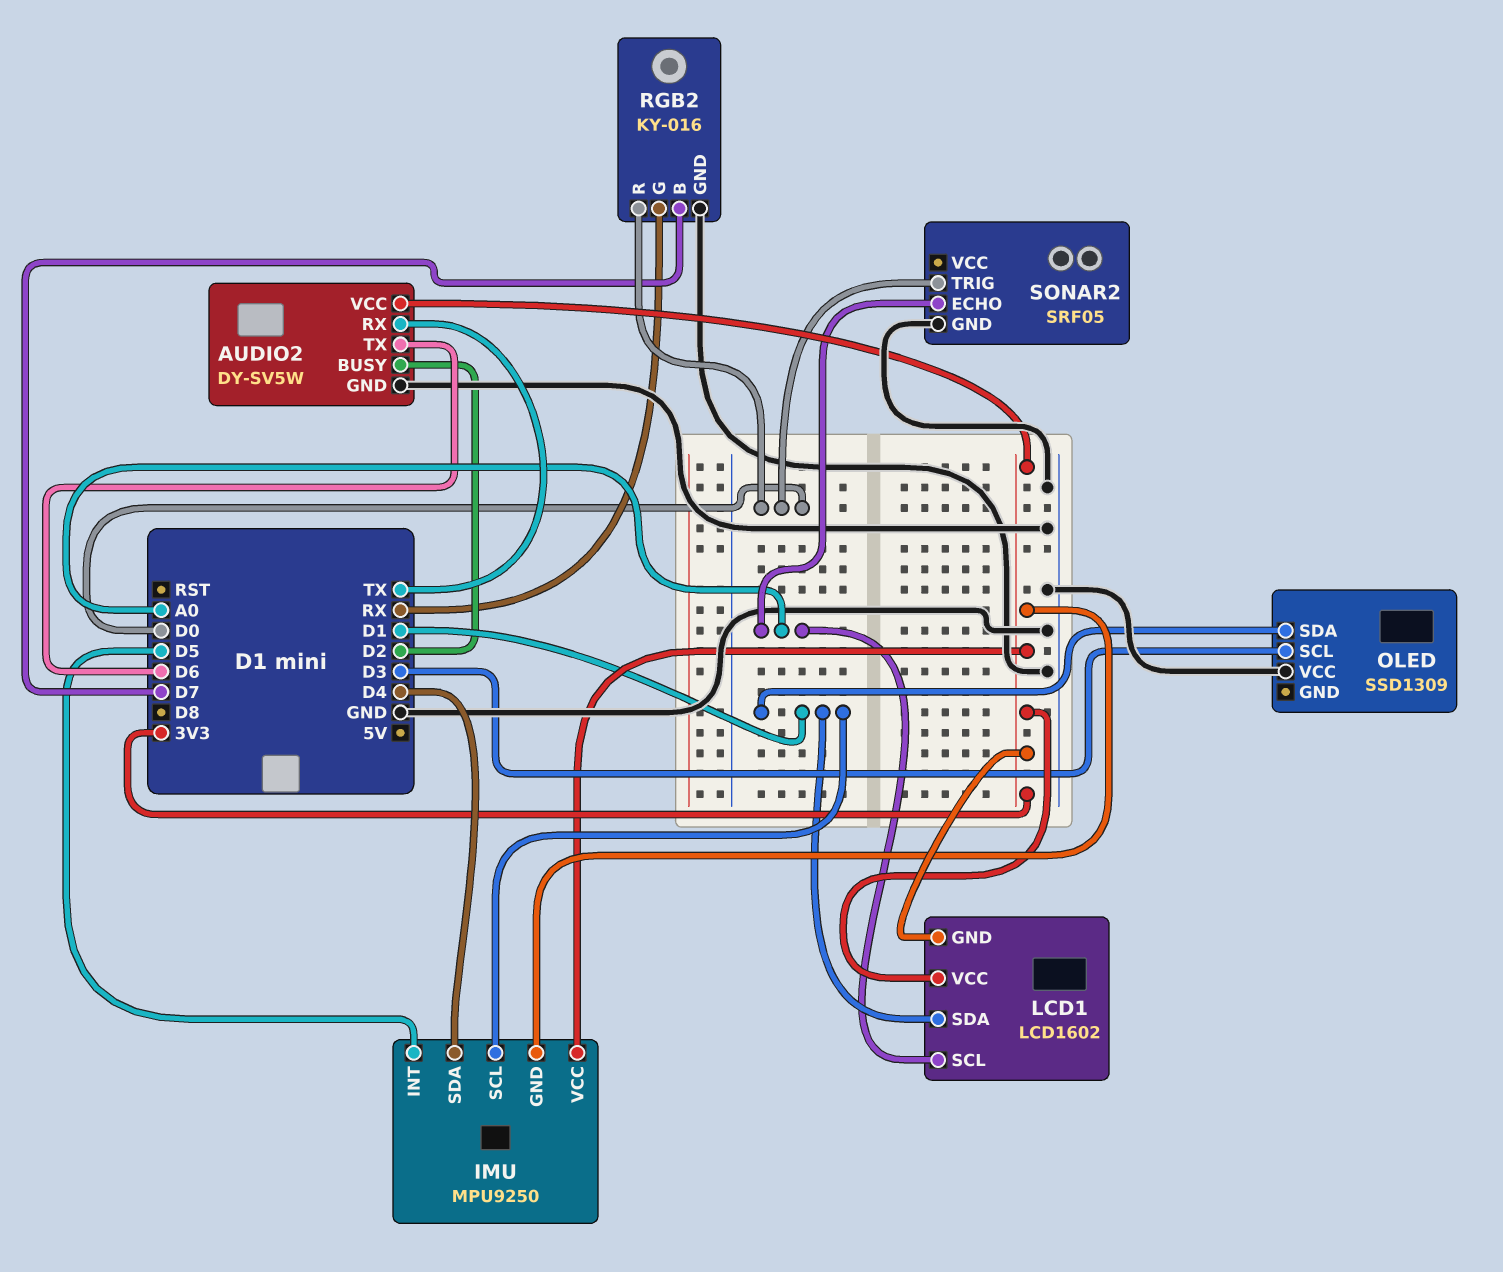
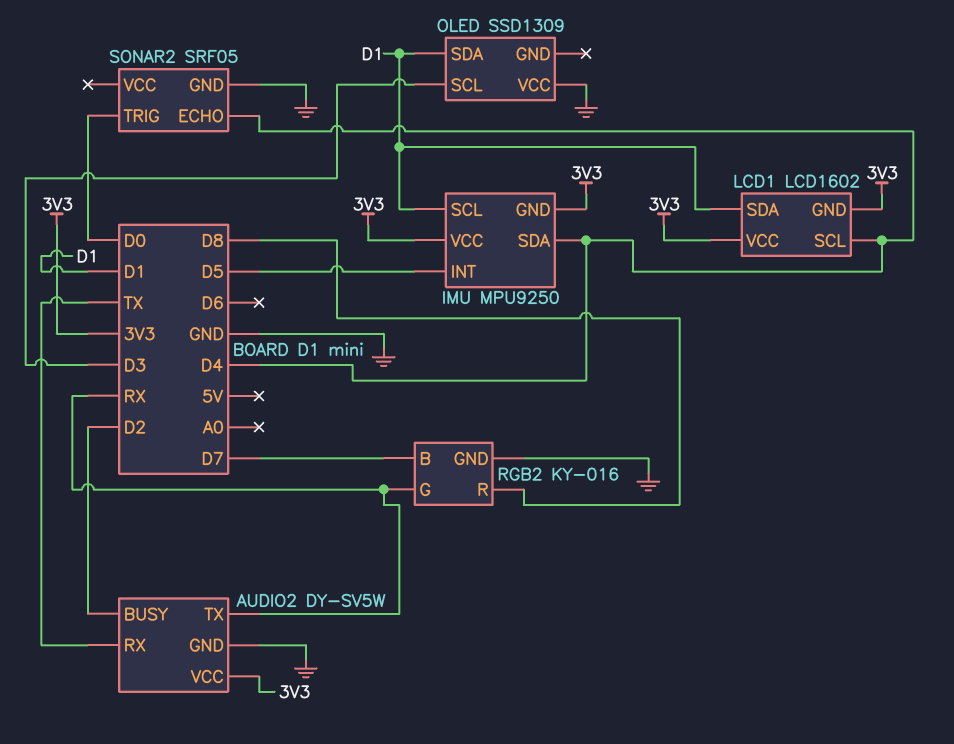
AUDIO2 pin TX: D6 -> RX
LCD1 pin SCL: A0 -> D4
RGB2 pin R: D0 -> D8
SONAR2 pin ECHO: A0 -> D4

